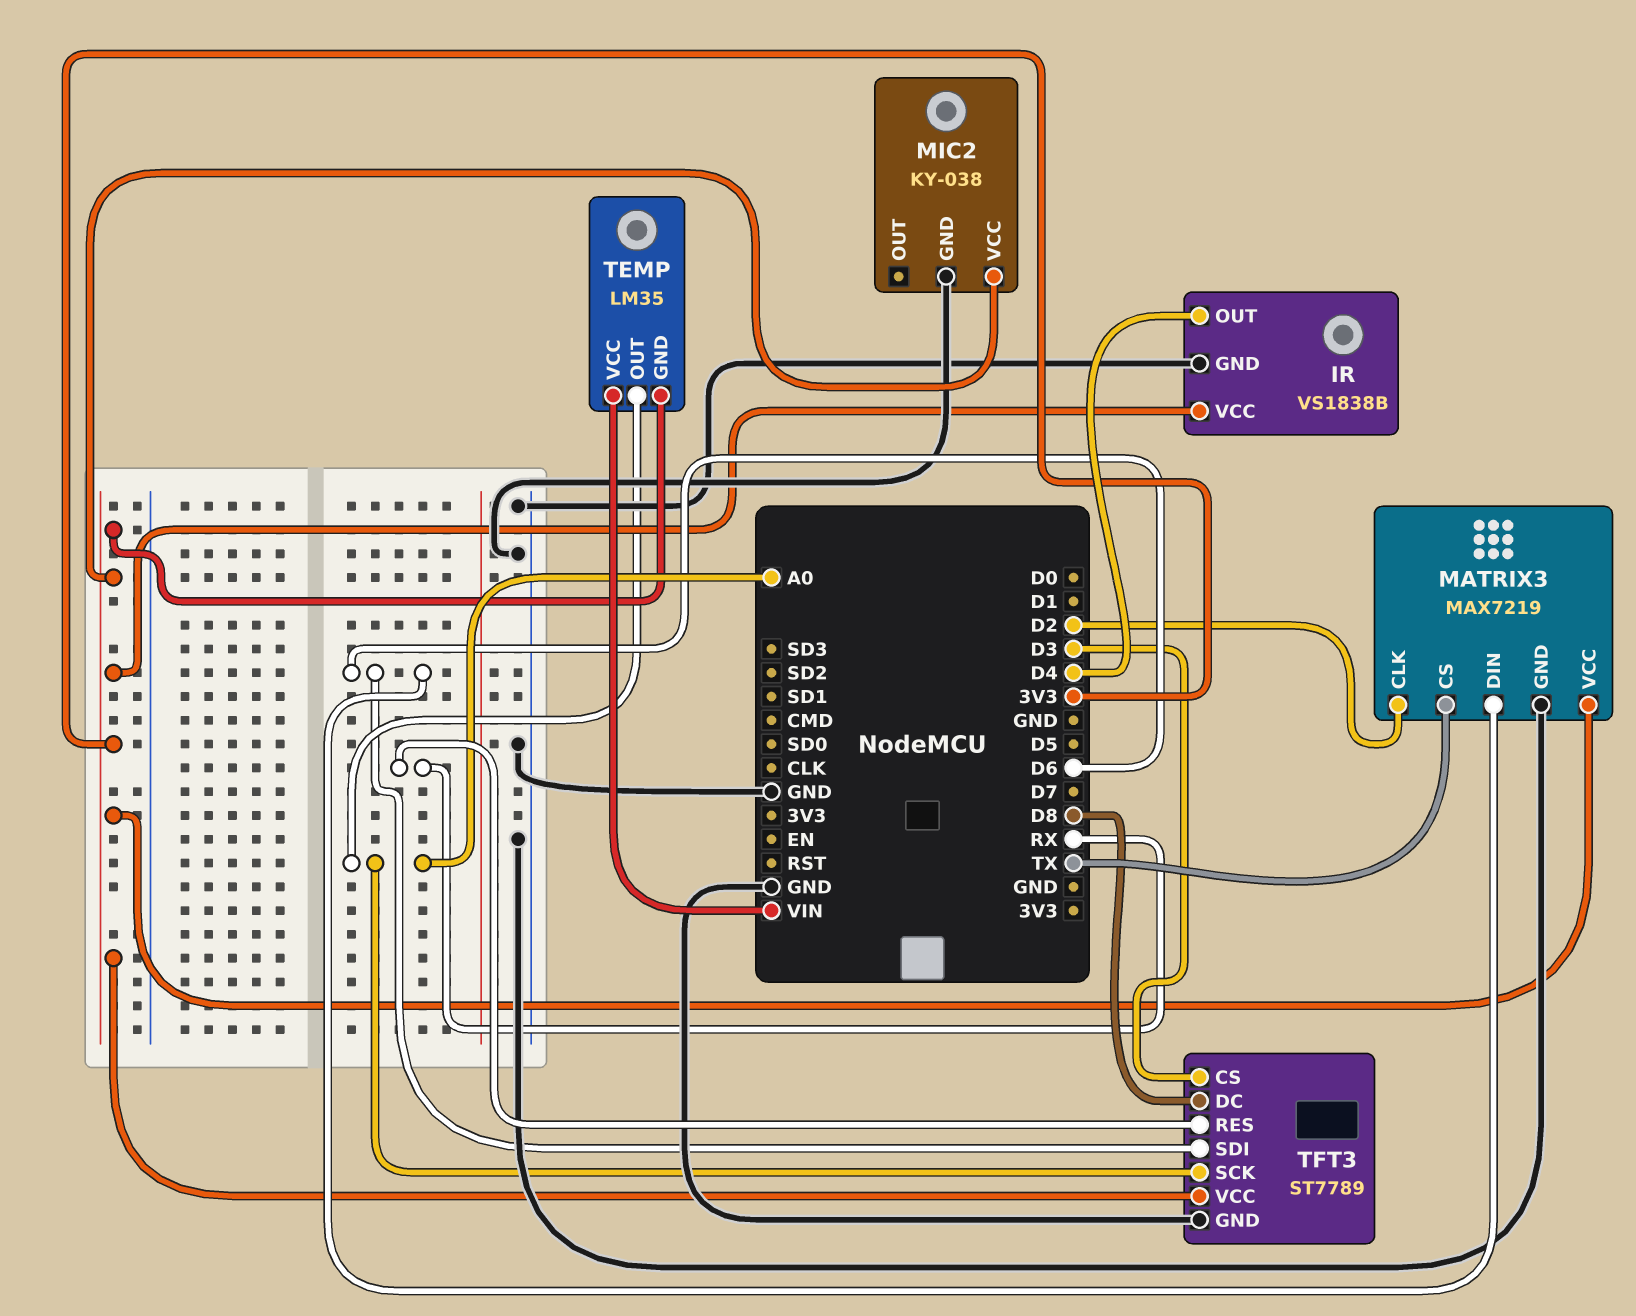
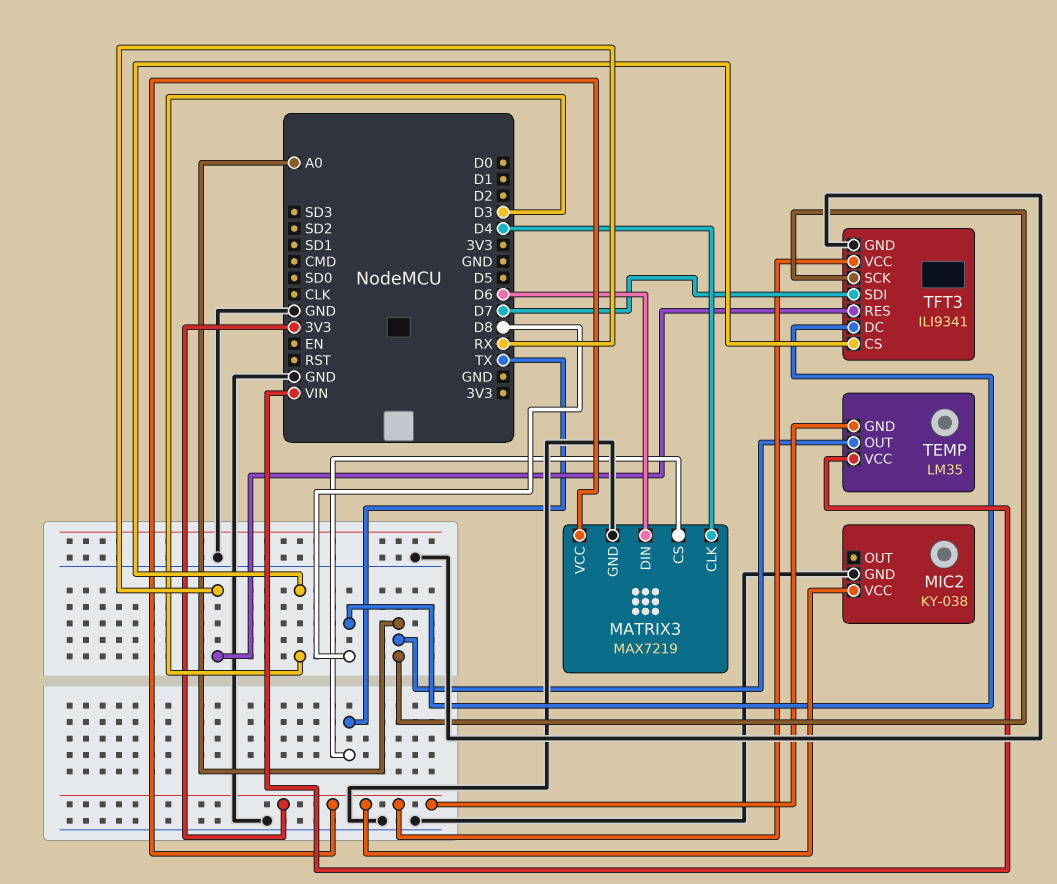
IR: VS1838B -> none
IR pin GND: GND -> none
IR pin OUT: D4 -> none
IR pin VCC: 3V3 -> none
MATRIX3 pin CLK: D2 -> D4
TFT3: ST7789 -> ILI9341
TFT3 pin SDI: D6 -> D7

